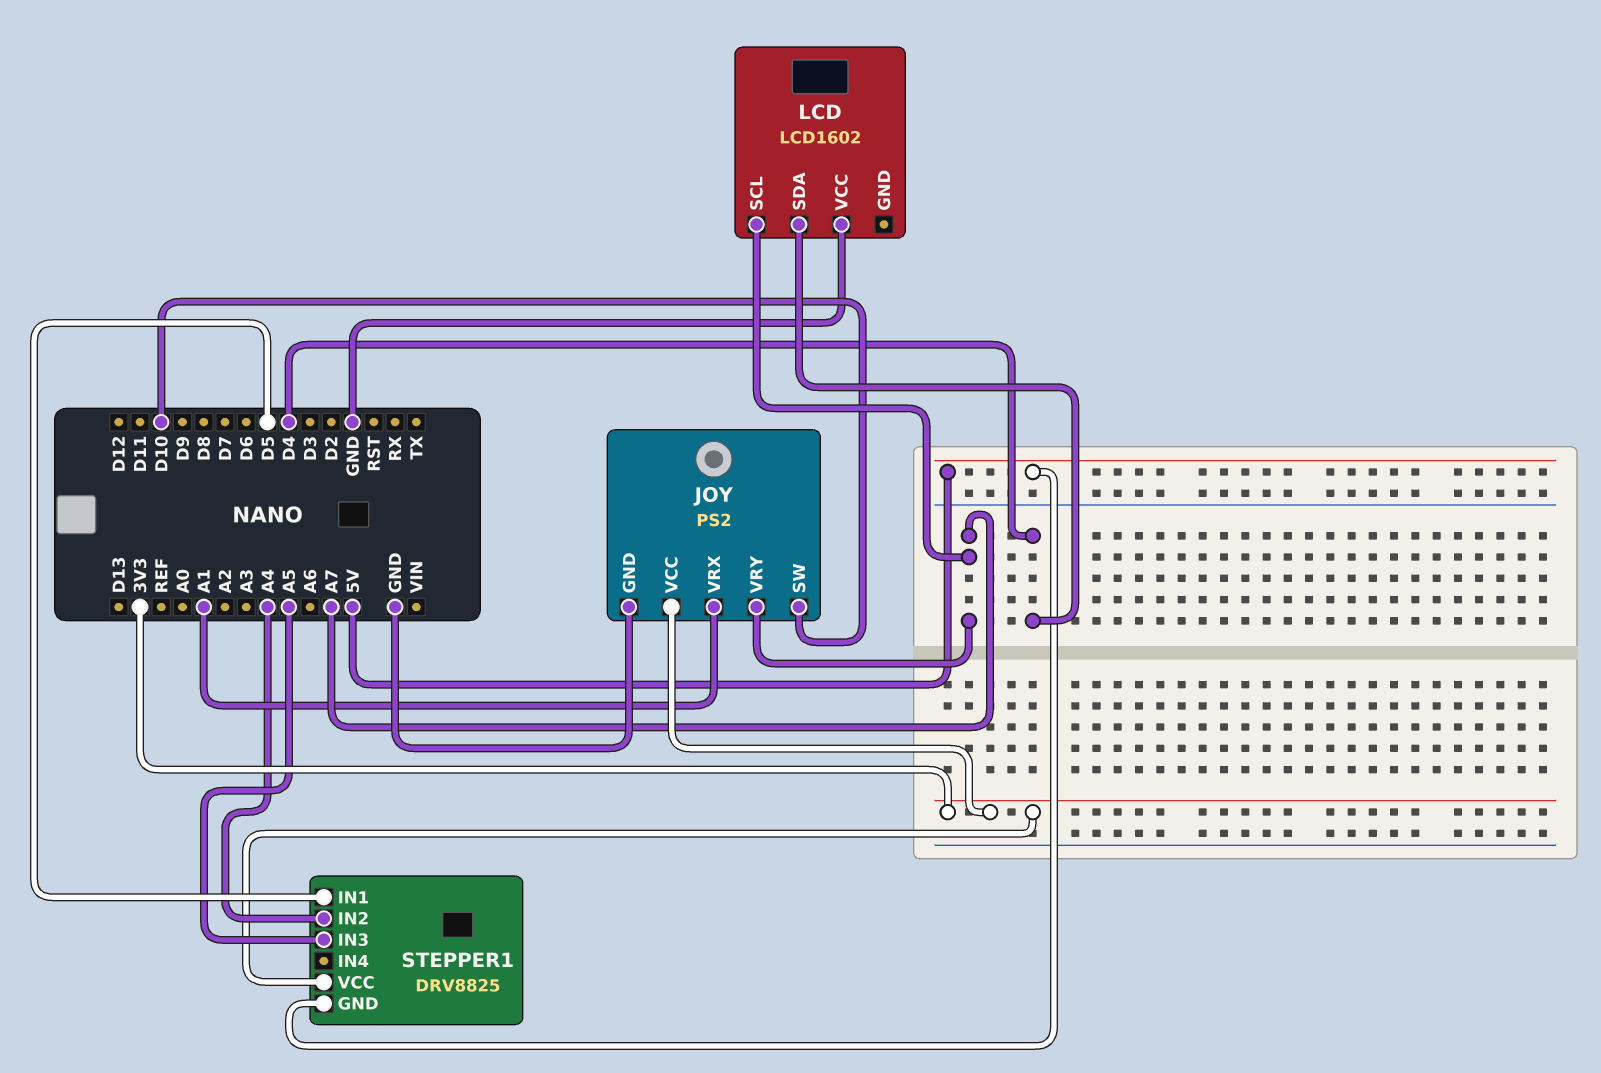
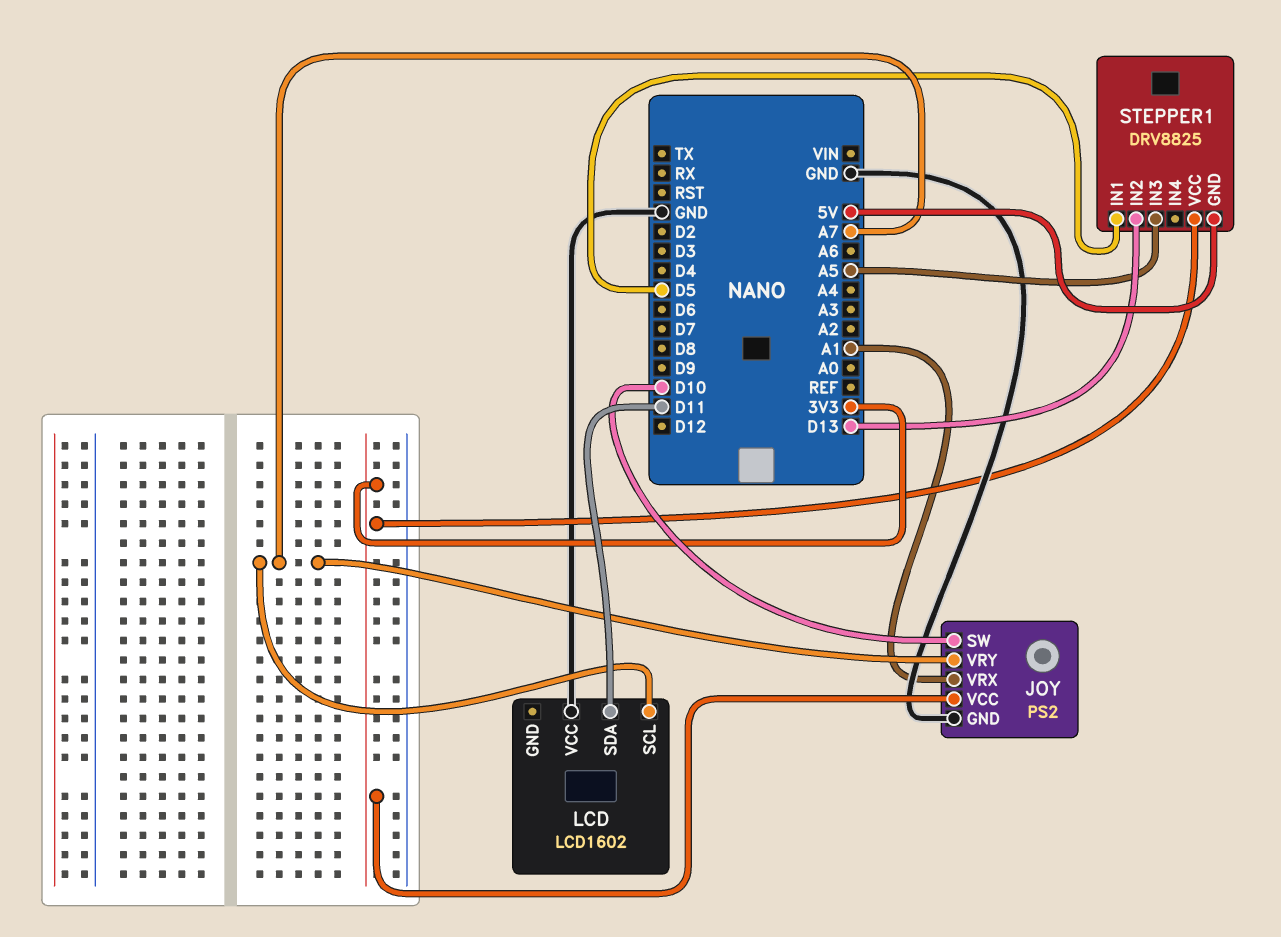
LCD pin SDA: D4 -> D11
STEPPER1 pin IN2: A4 -> D13

